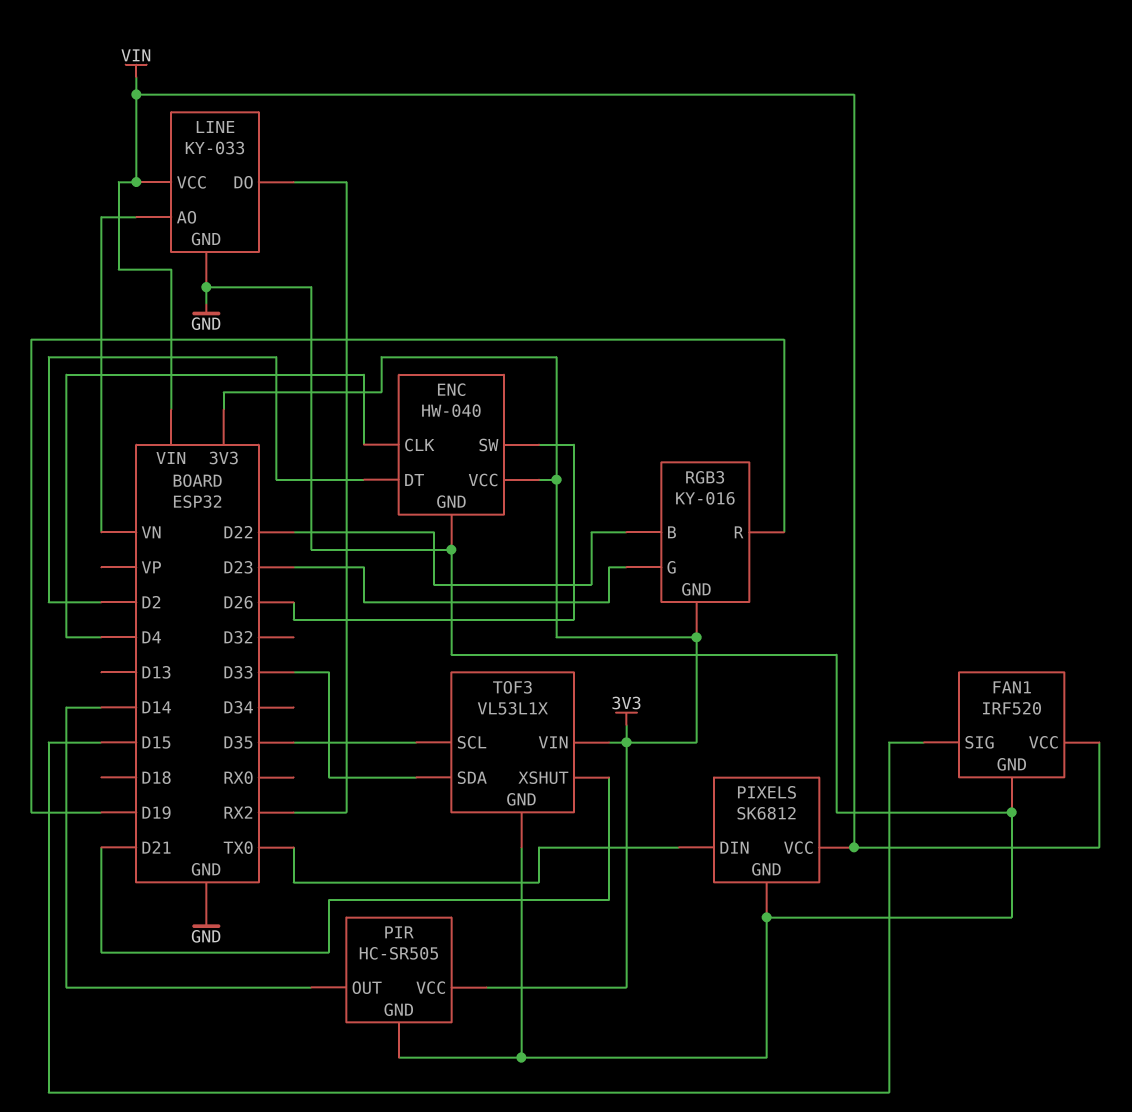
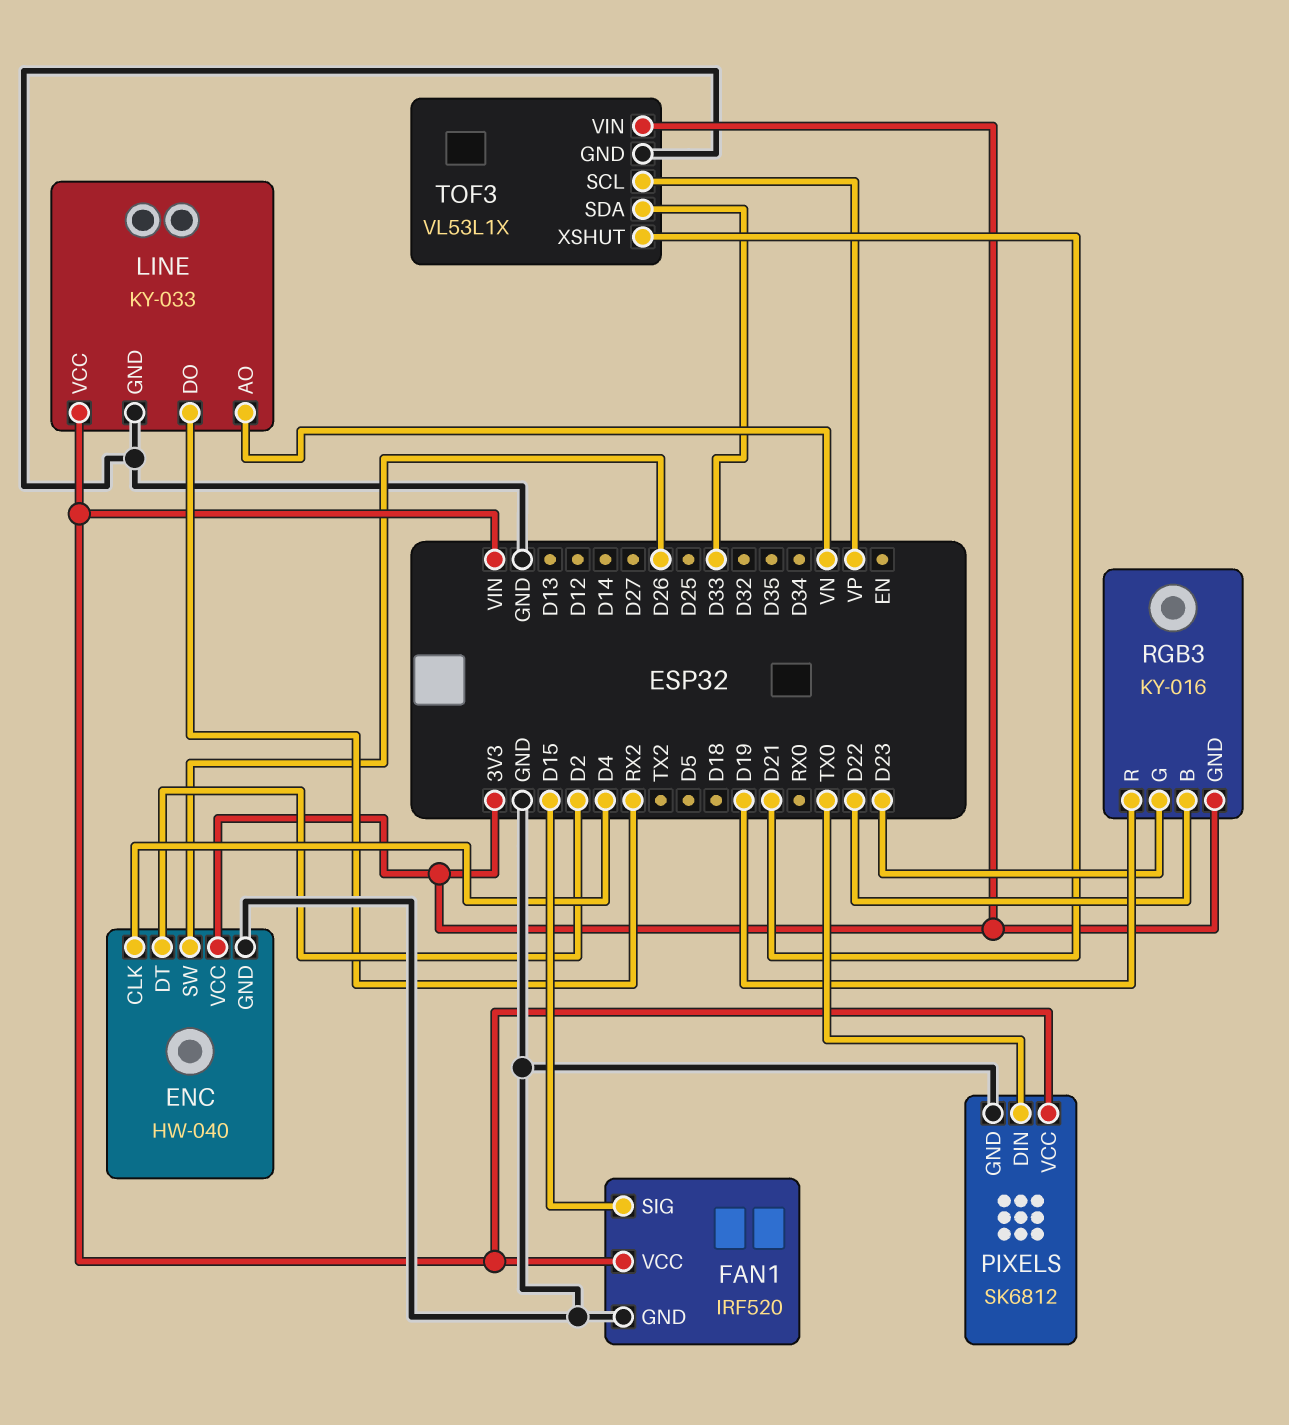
PIR: HC-SR505 -> none
PIR pin GND: GND -> none
PIR pin OUT: D14 -> none
PIR pin VCC: 3V3 -> none
TOF3 pin SCL: D35 -> VP

